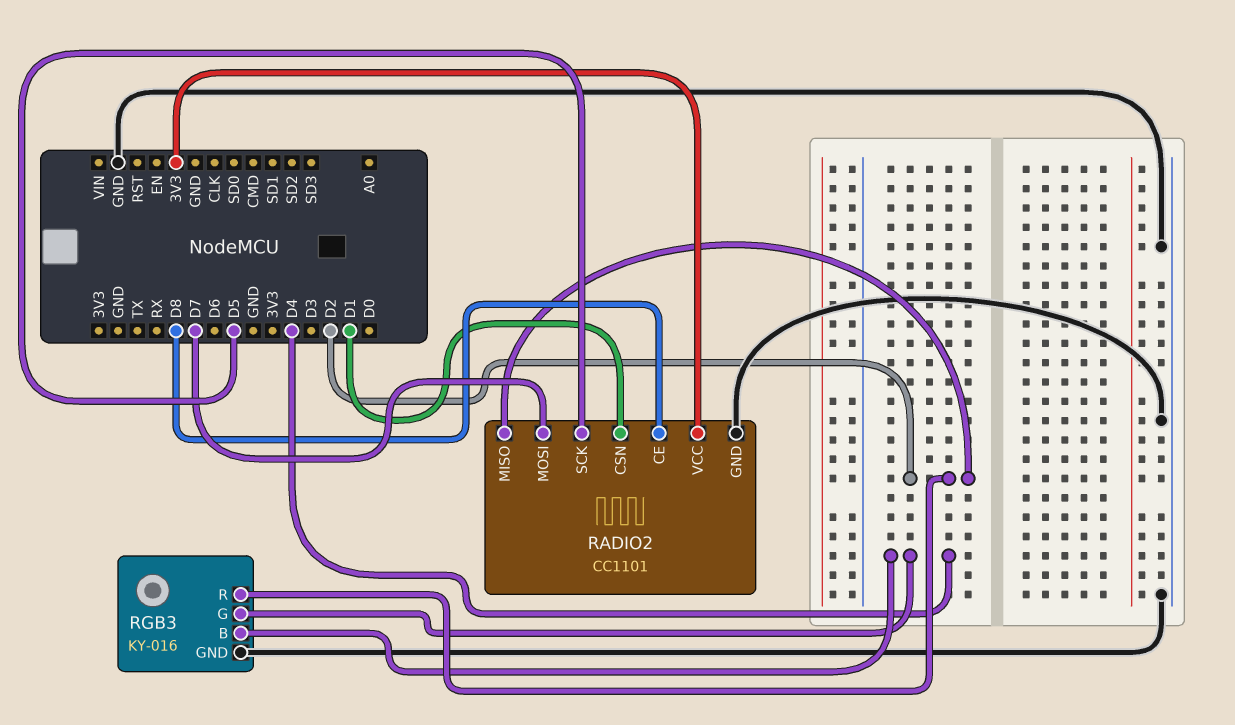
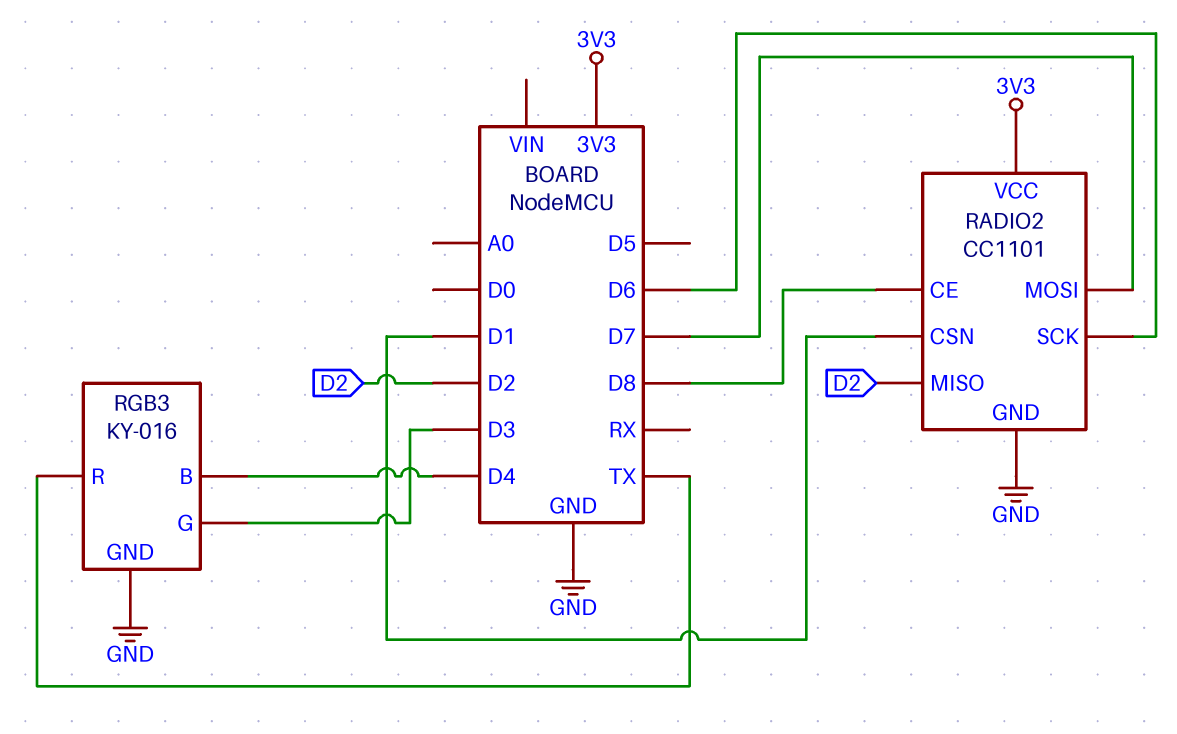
RADIO2 pin SCK: D5 -> D6
RGB3 pin G: D4 -> D3
RGB3 pin R: D2 -> TX

